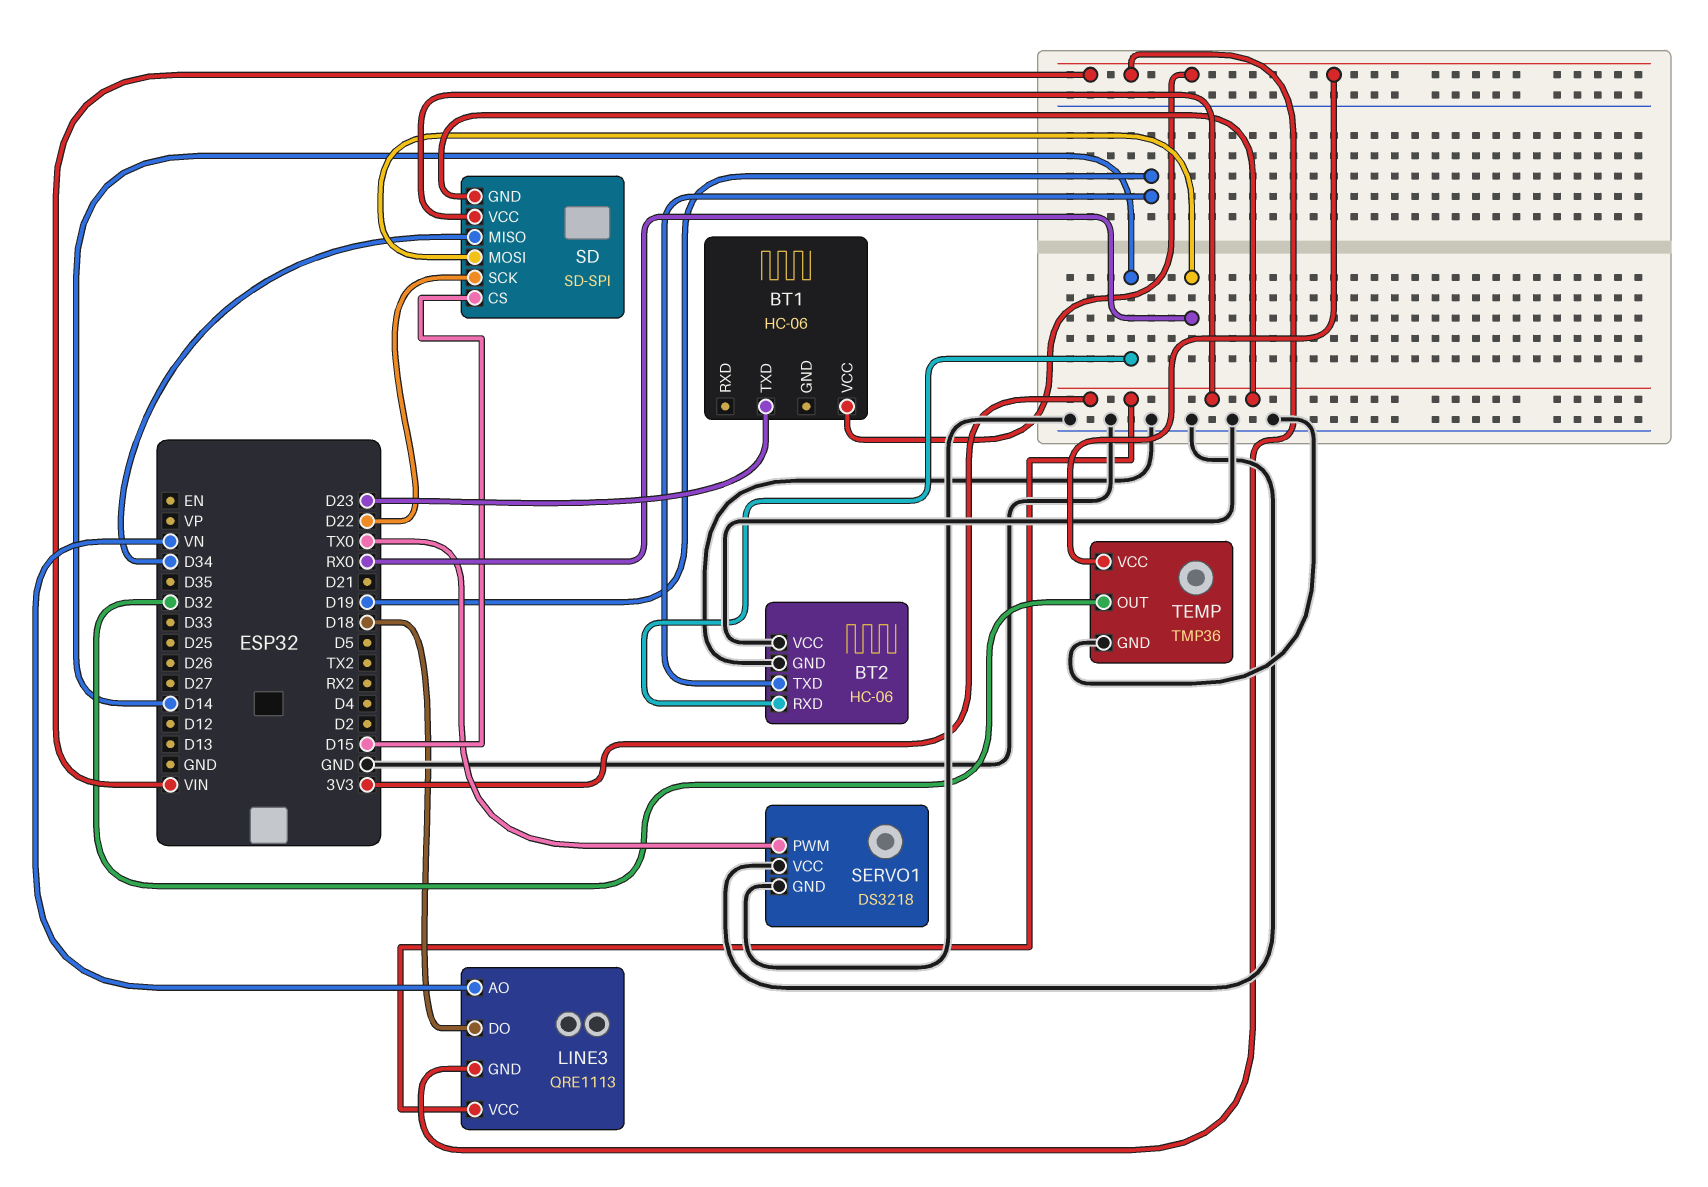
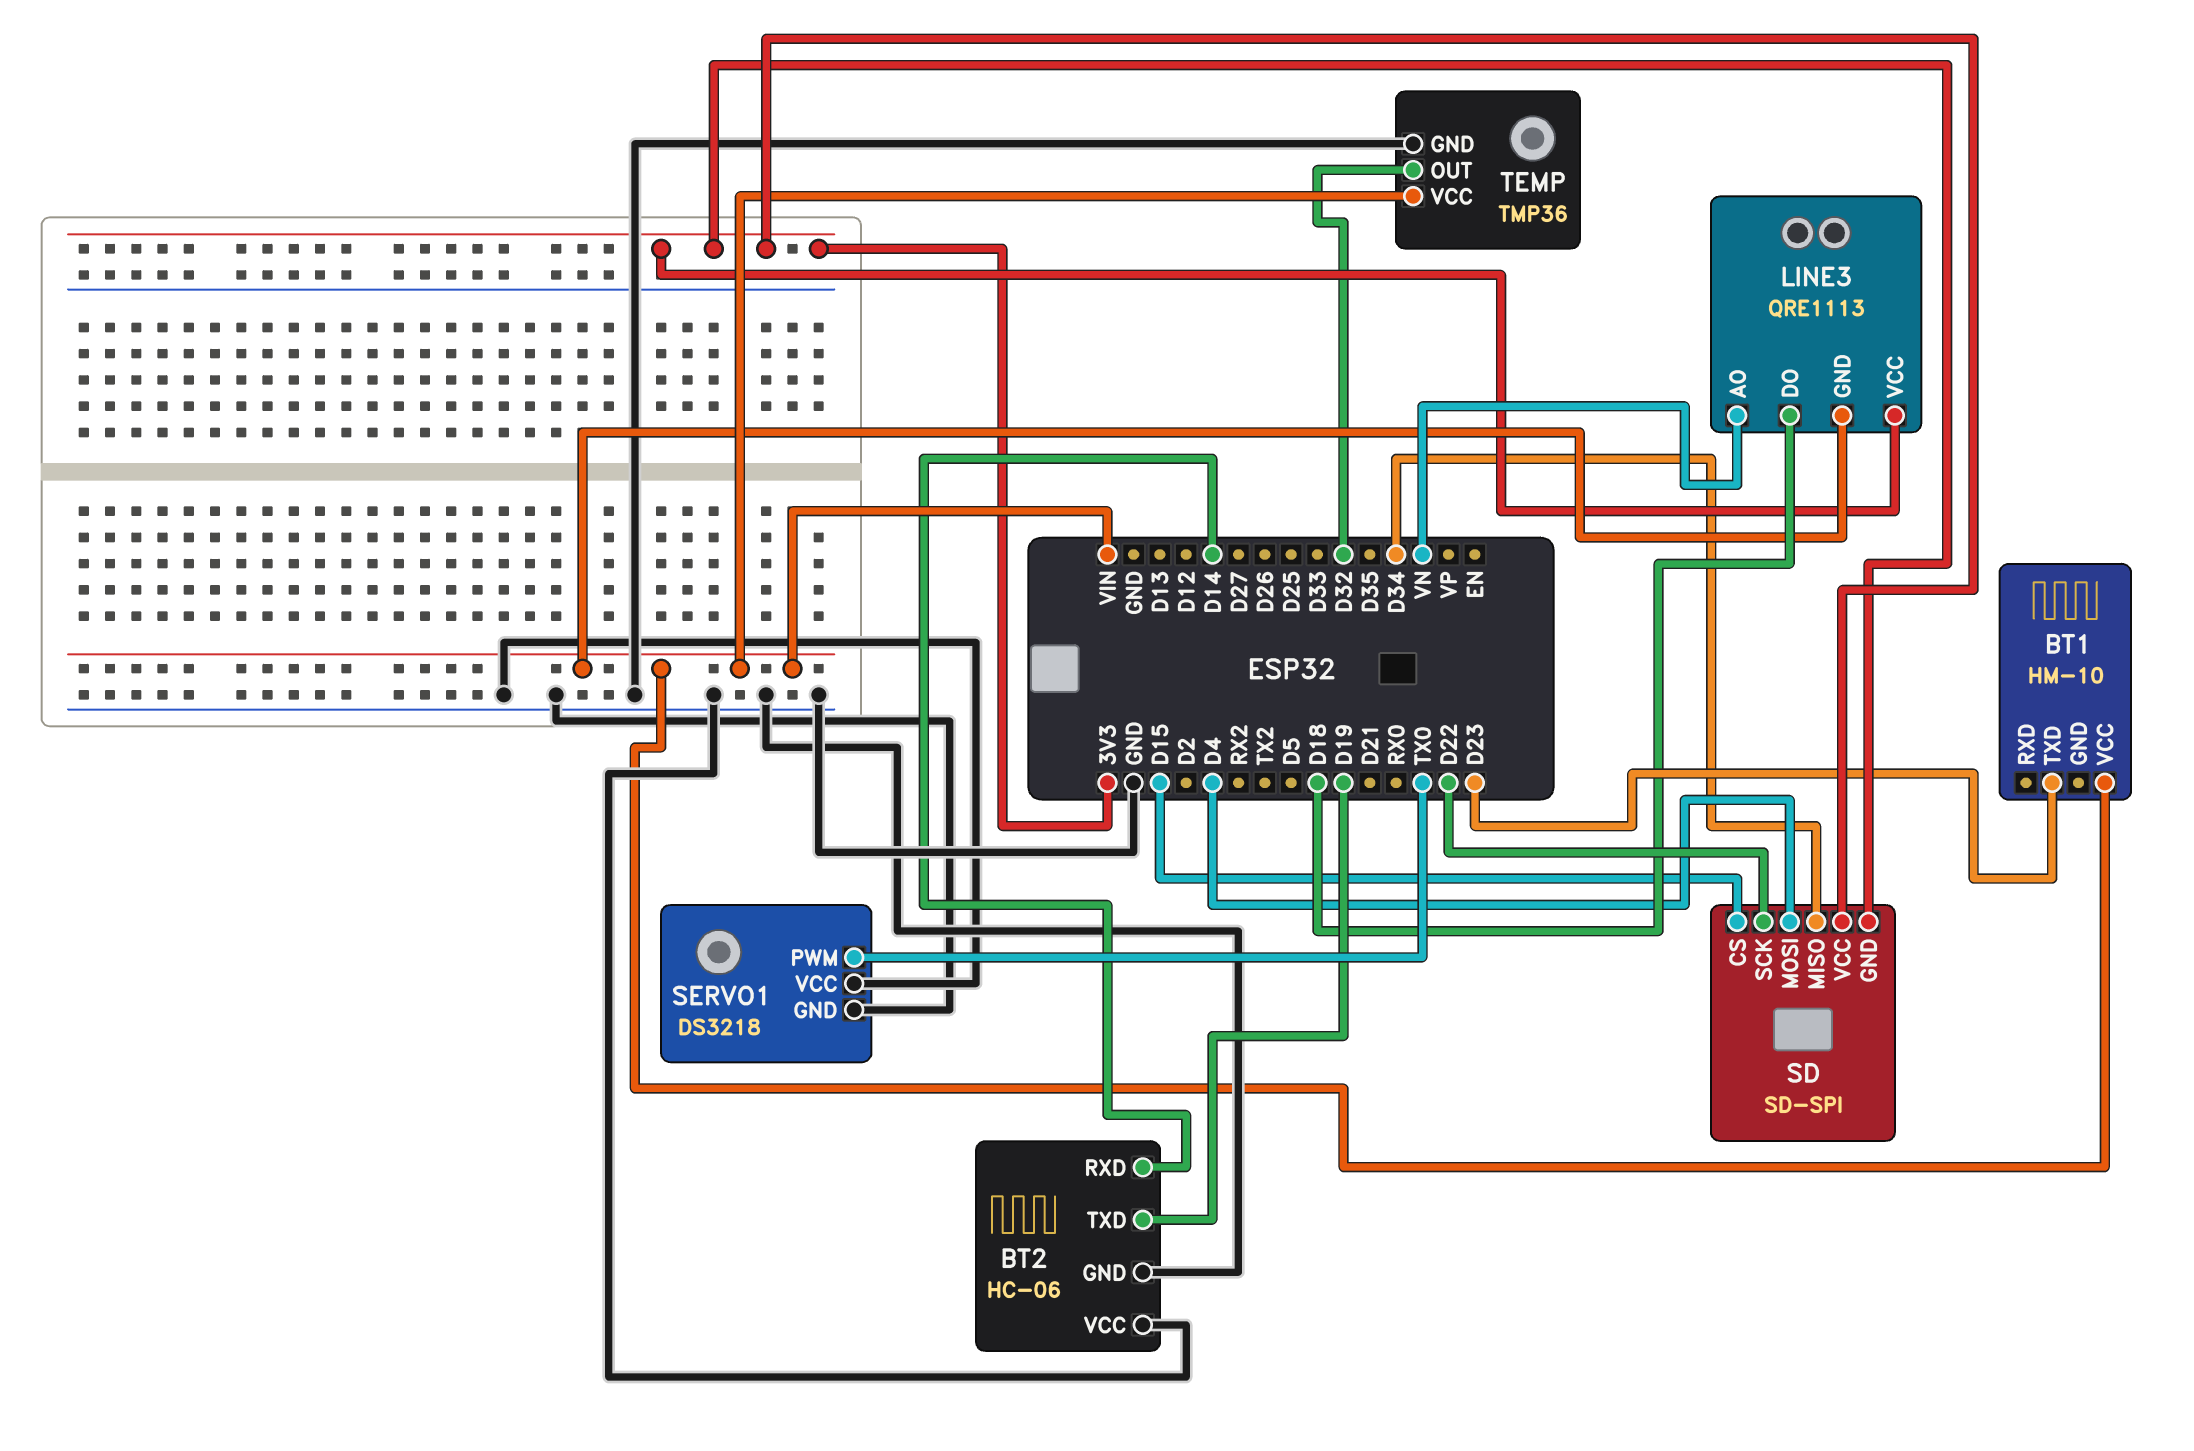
BT1: HC-06 -> HM-10
SD pin MOSI: RX0 -> D4

